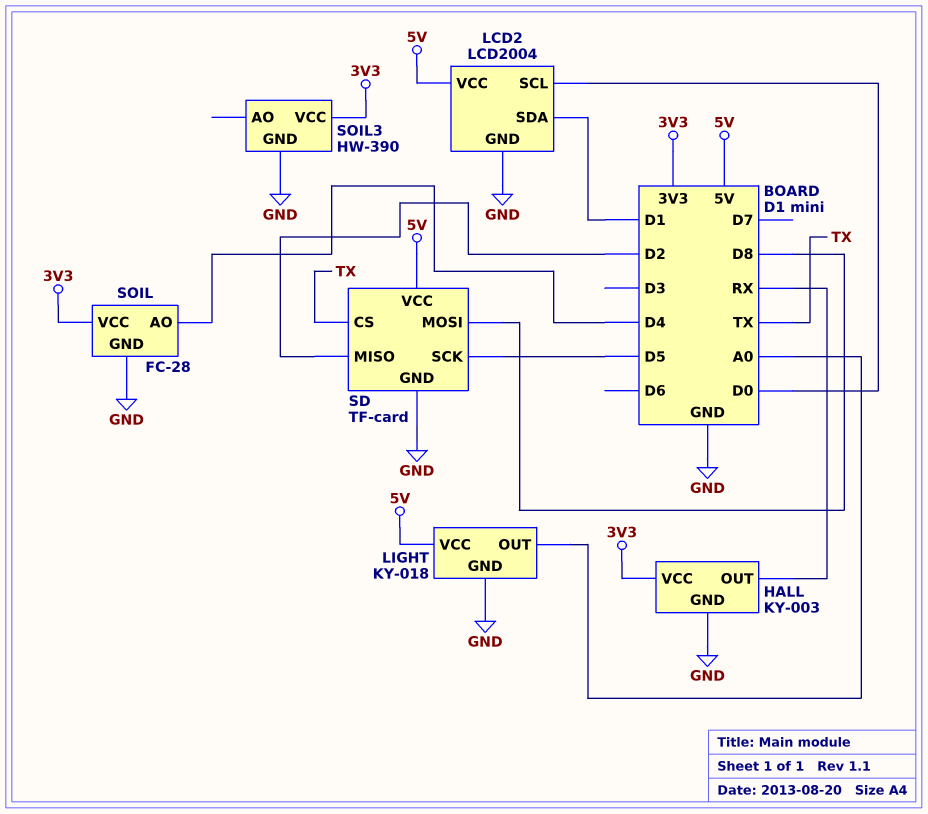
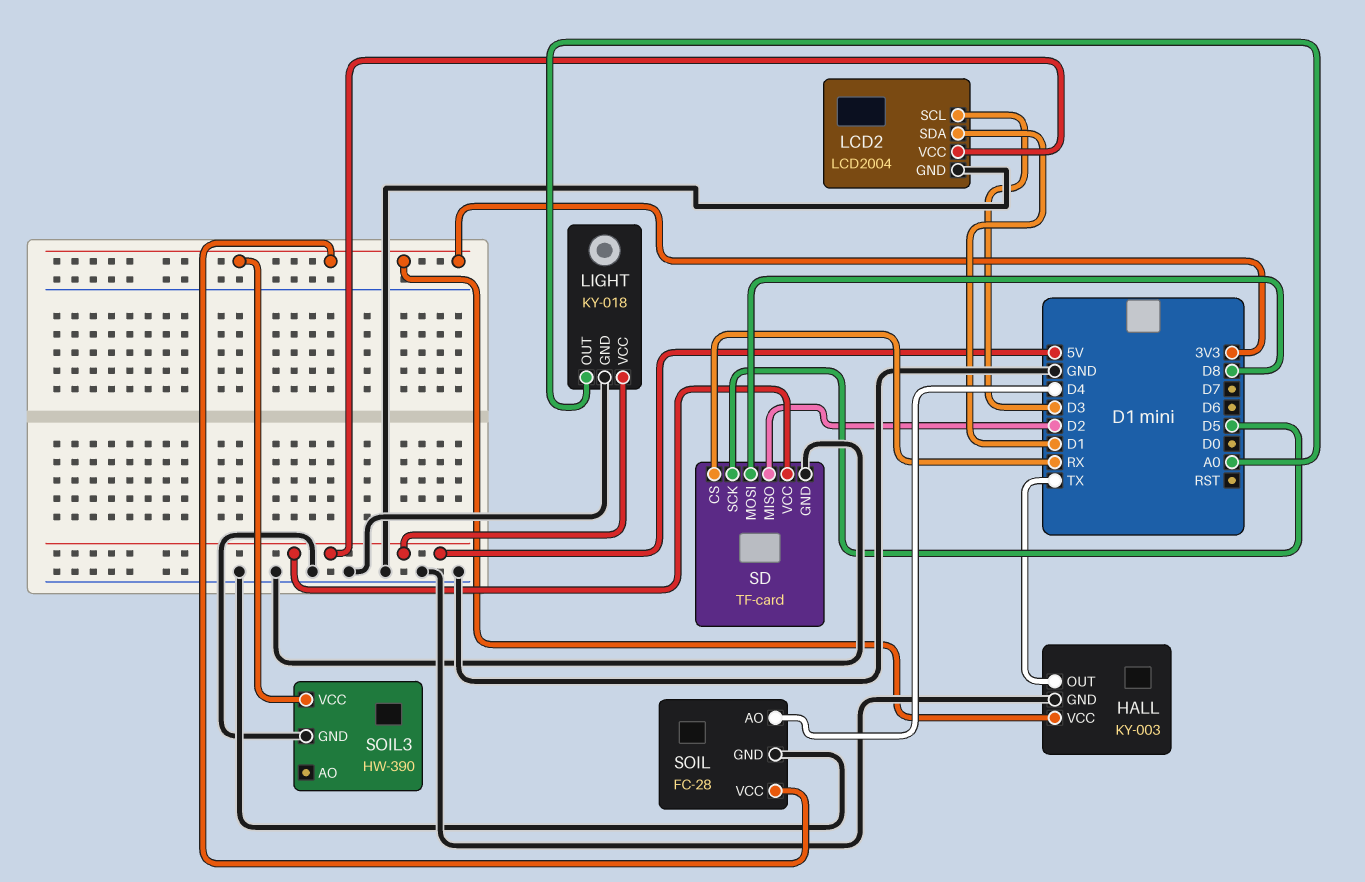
HALL pin OUT: RX -> TX
LCD2 pin SCL: D0 -> D3
SD pin CS: TX -> RX

